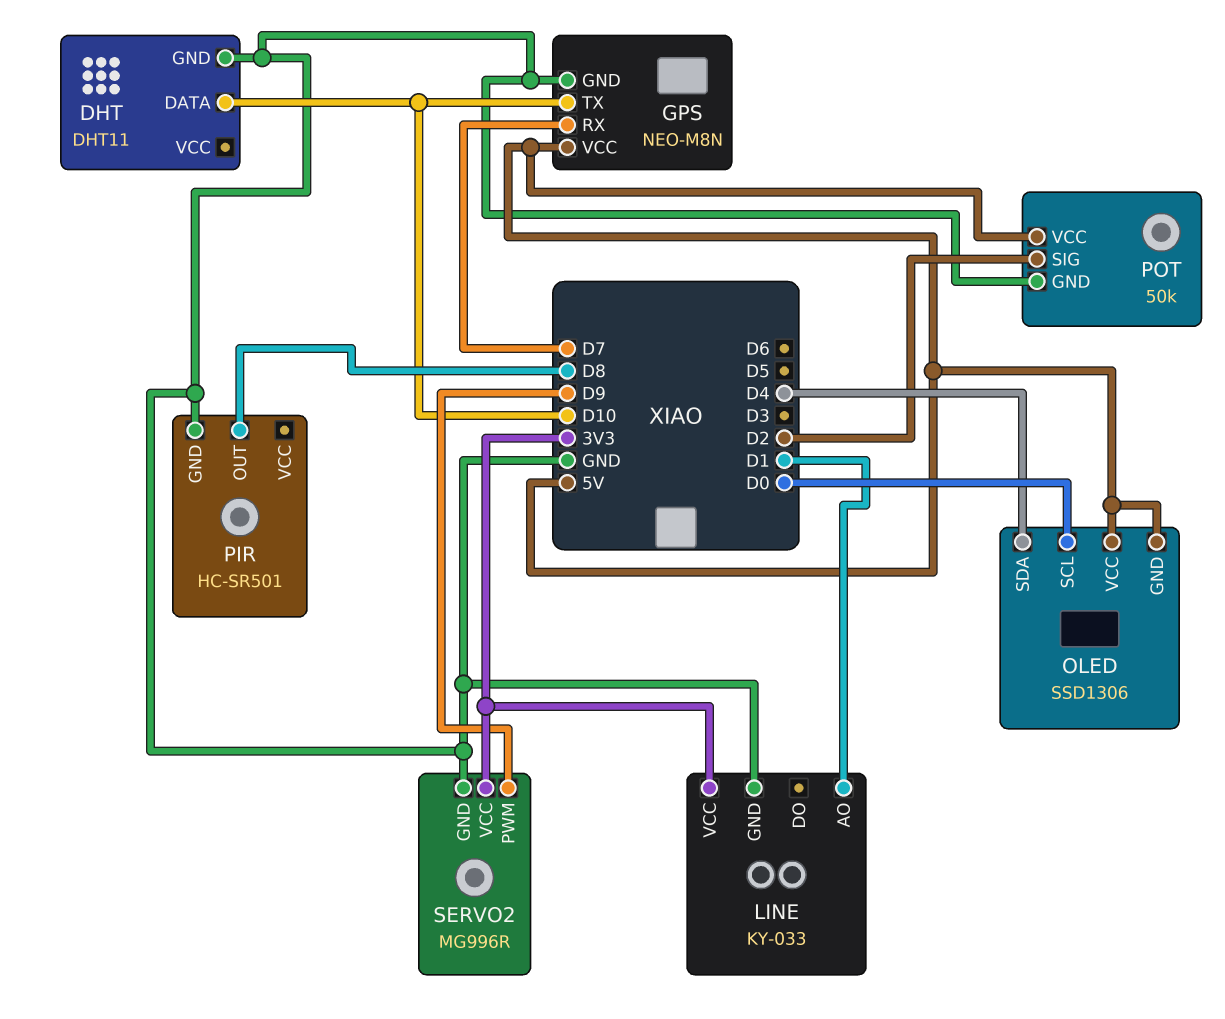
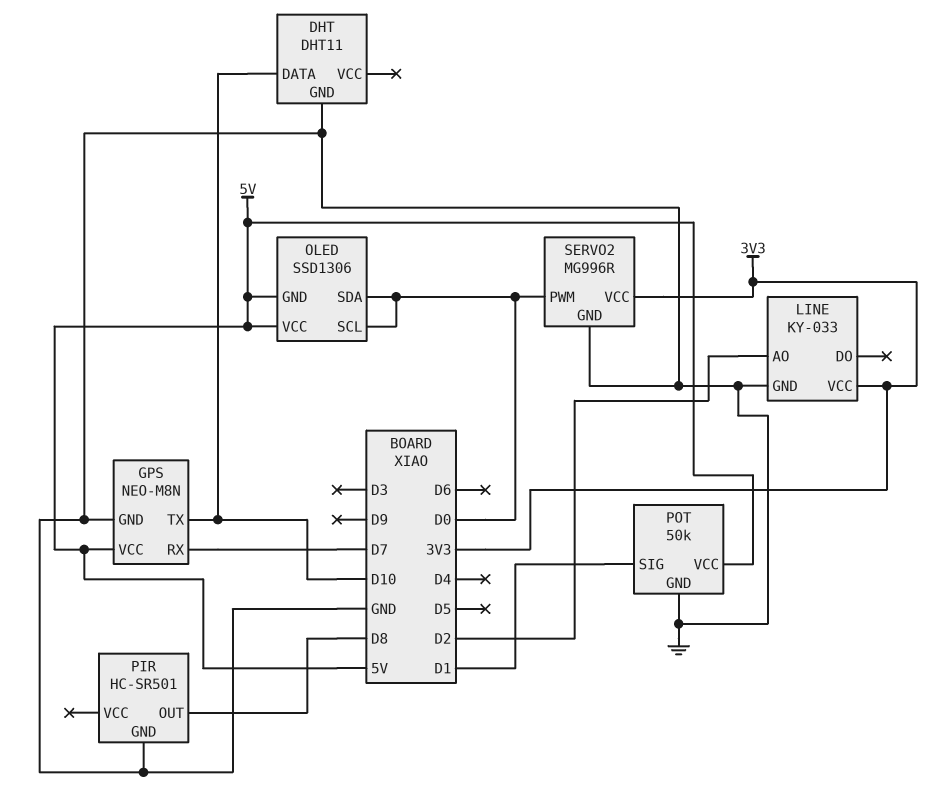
LINE pin AO: D1 -> D2
OLED pin SDA: D4 -> D0
POT pin SIG: D2 -> D1
SERVO2 pin PWM: D9 -> D0

